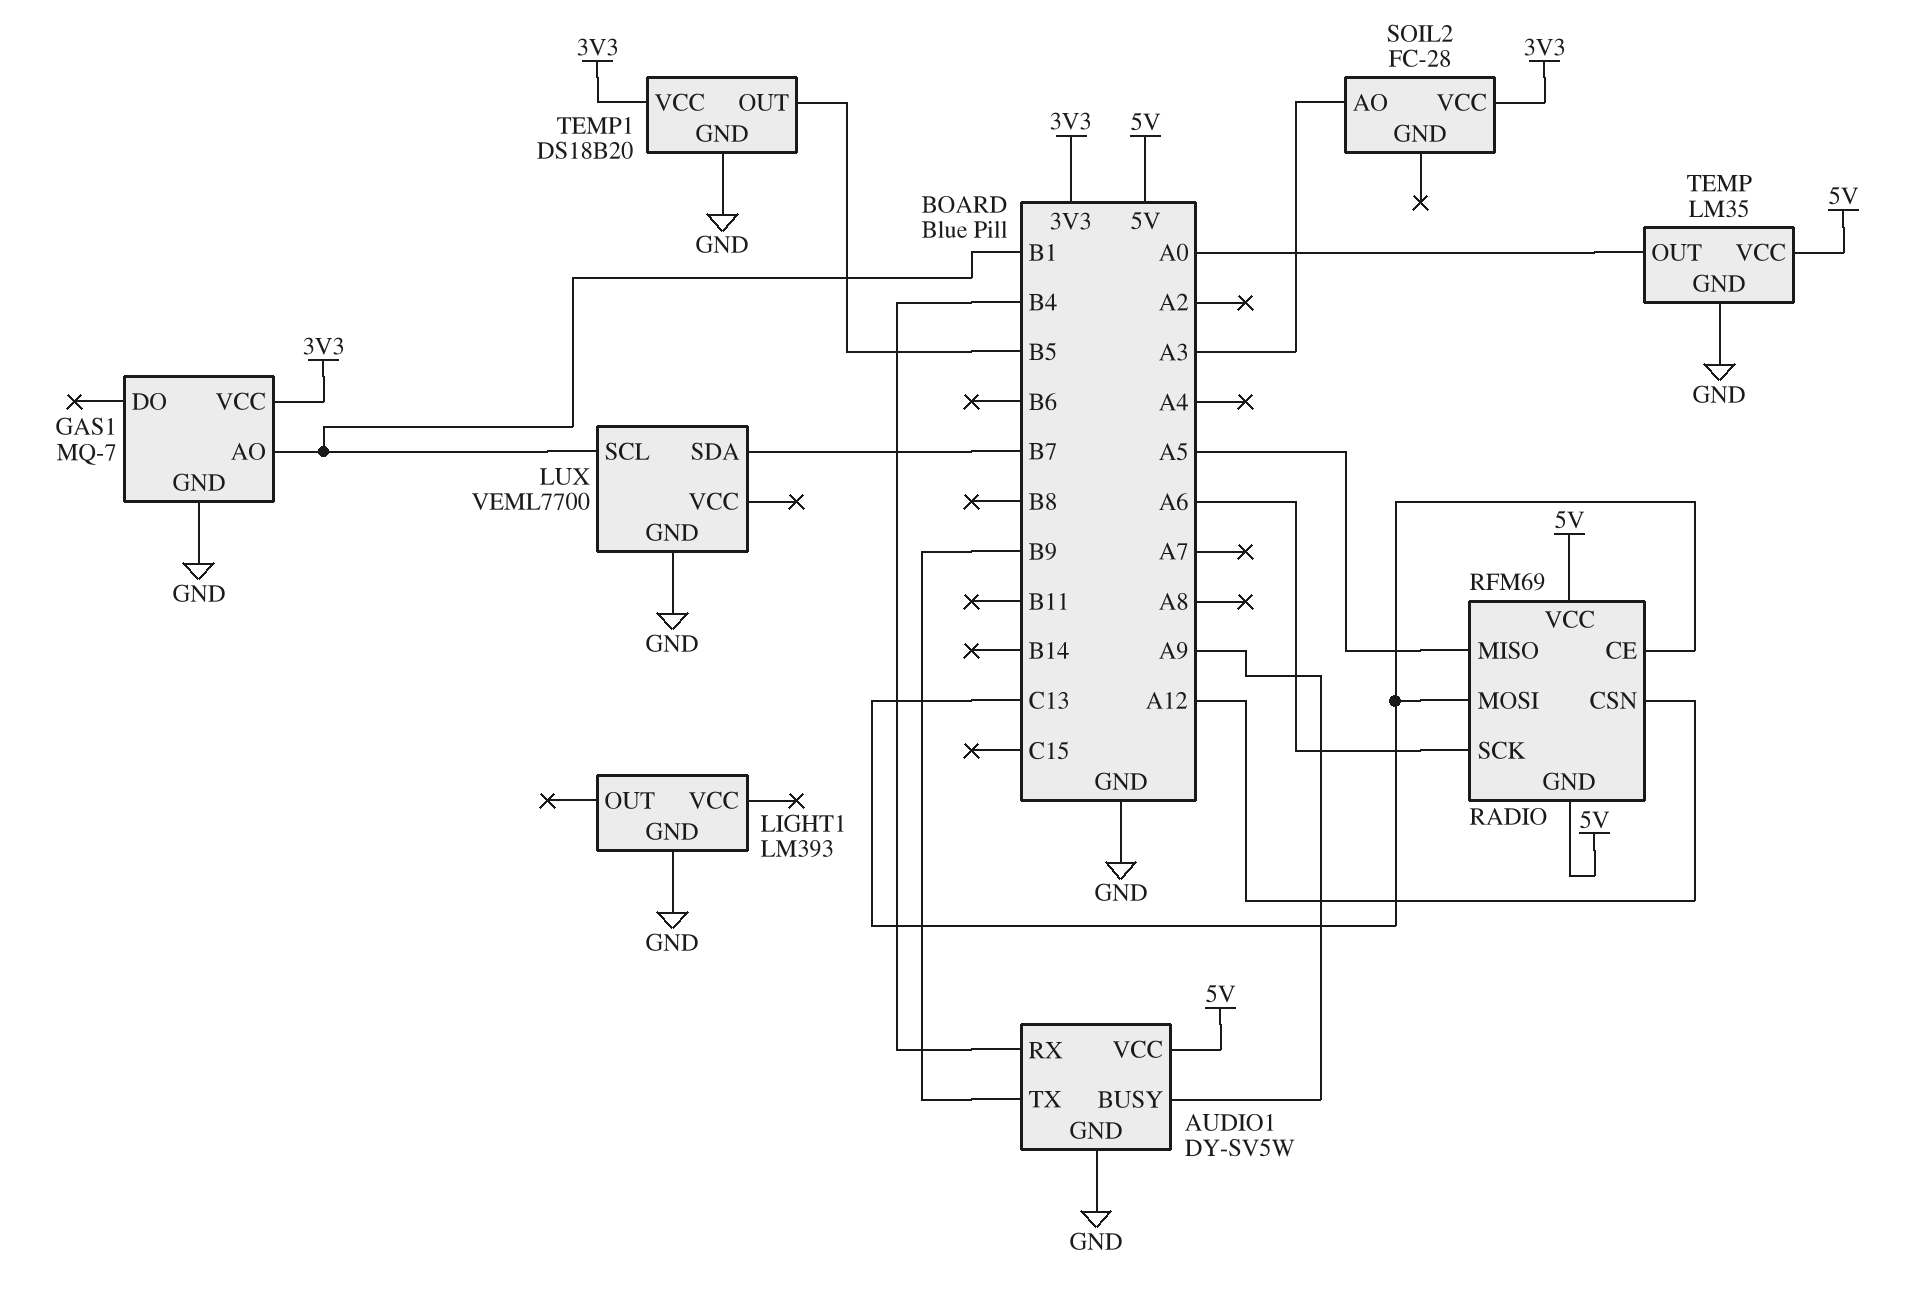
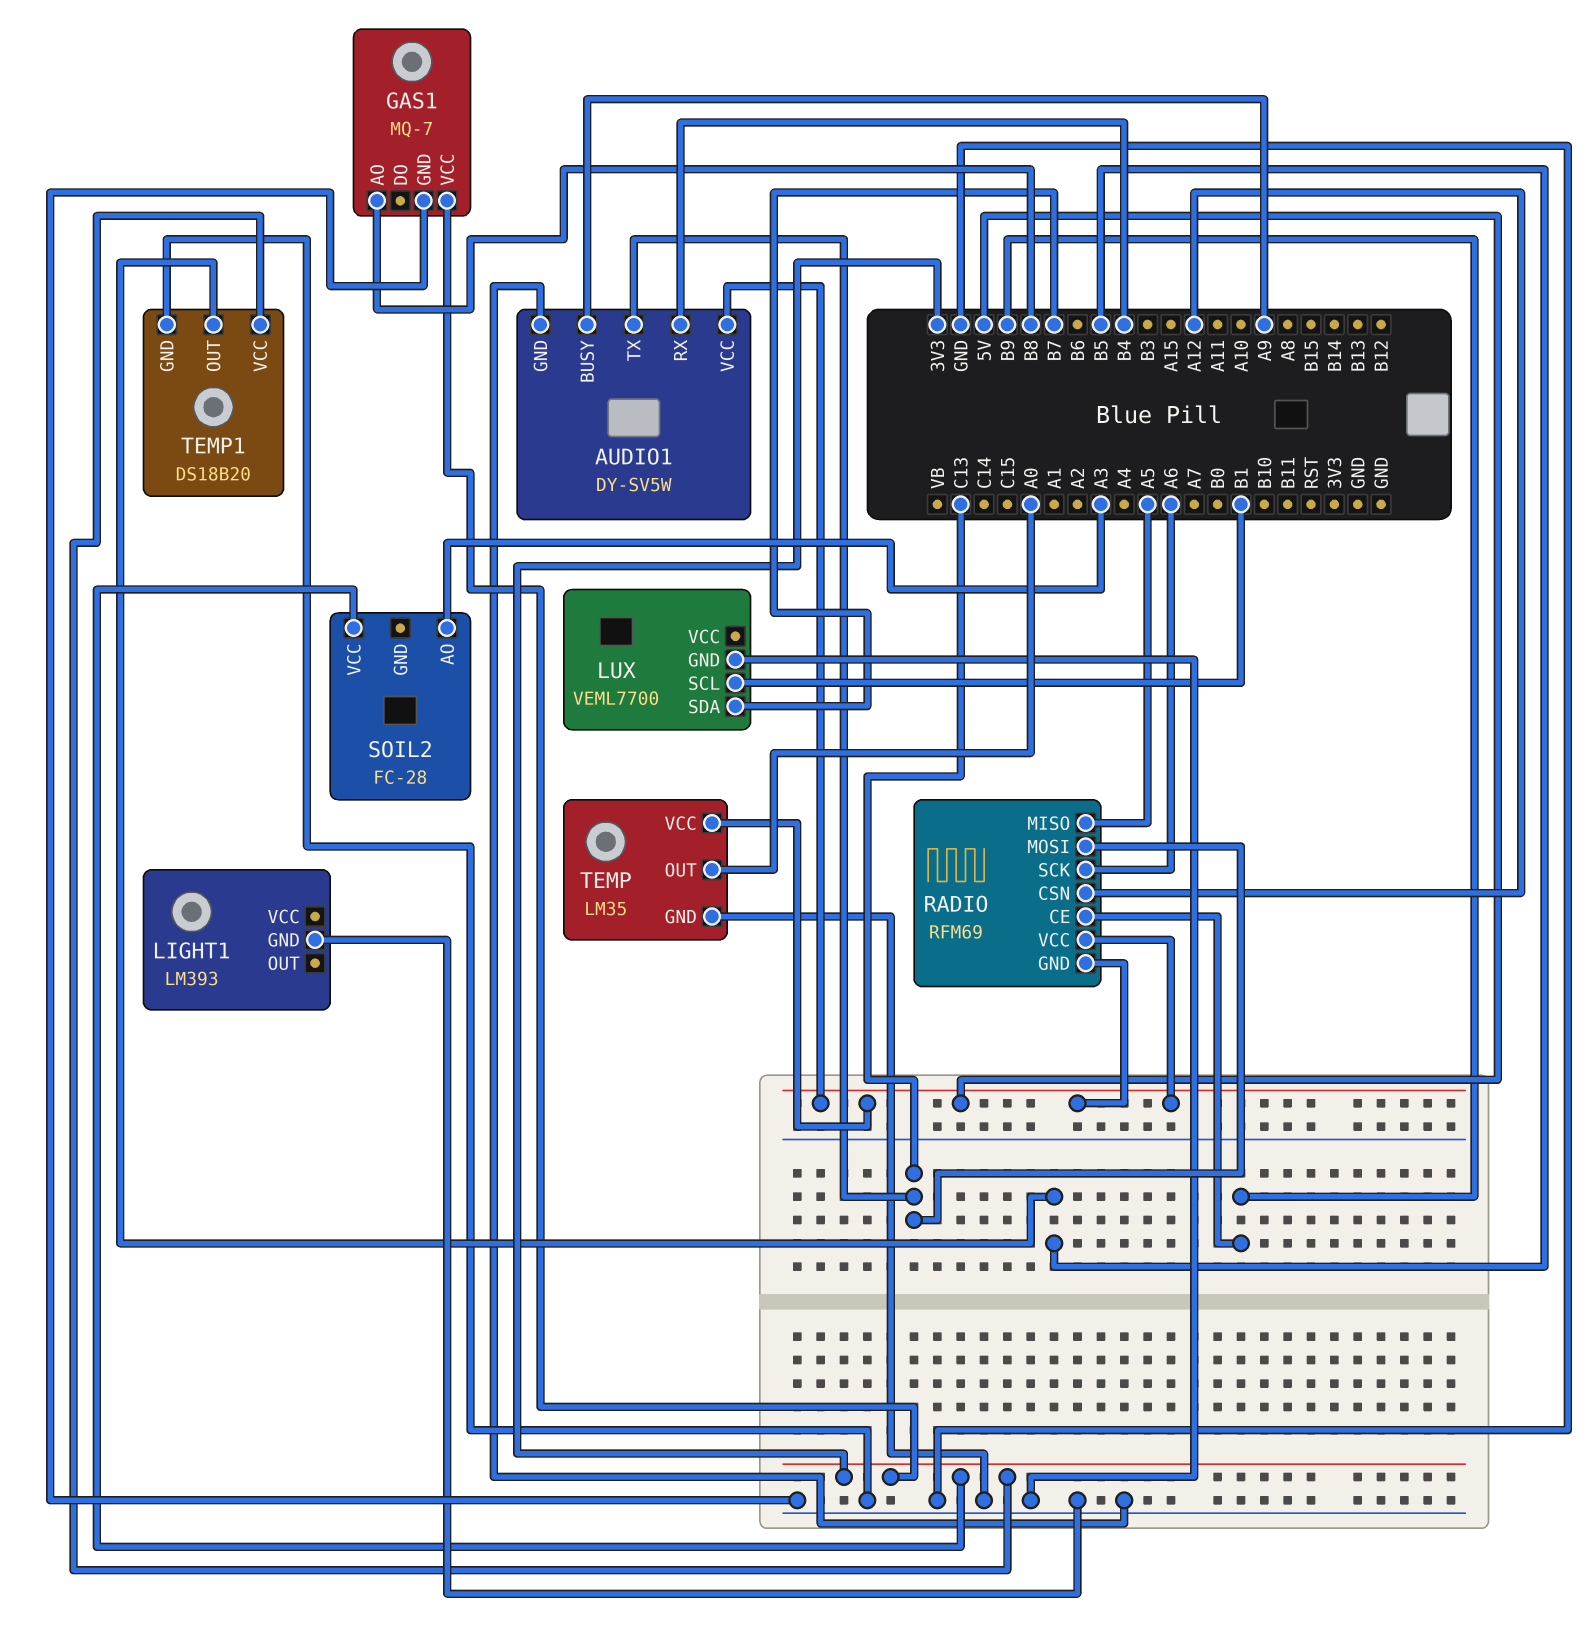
AUDIO1 pin TX: B9 -> C13
GAS1 pin AO: B1 -> B8
RADIO pin CE: C13 -> B9

